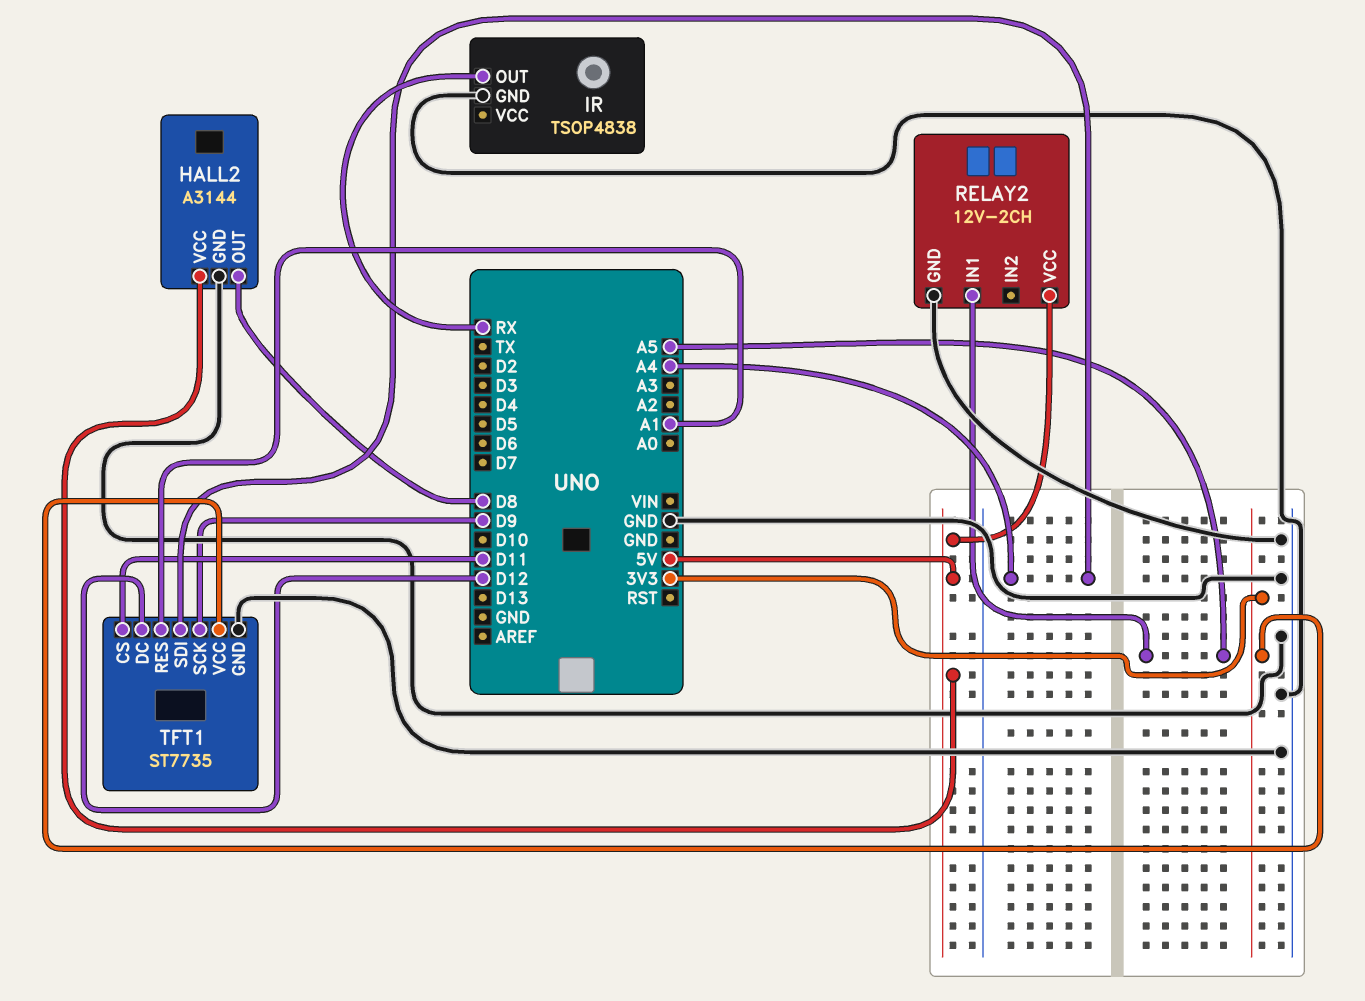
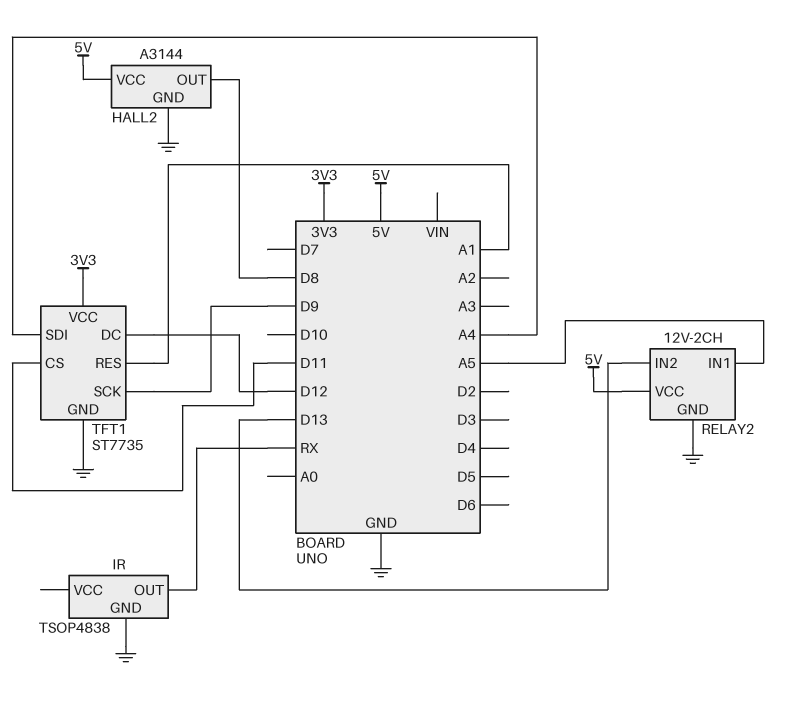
RELAY2 pin IN2: none -> D13

